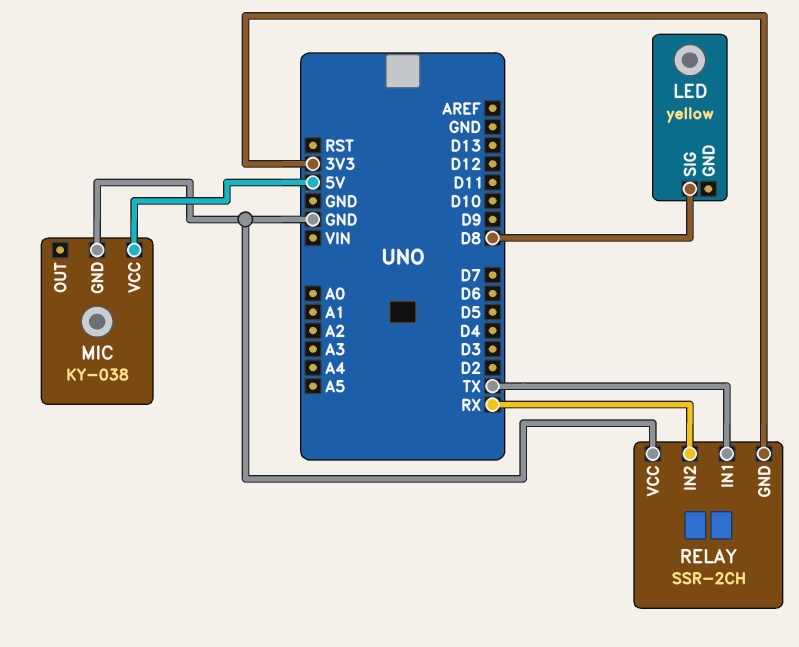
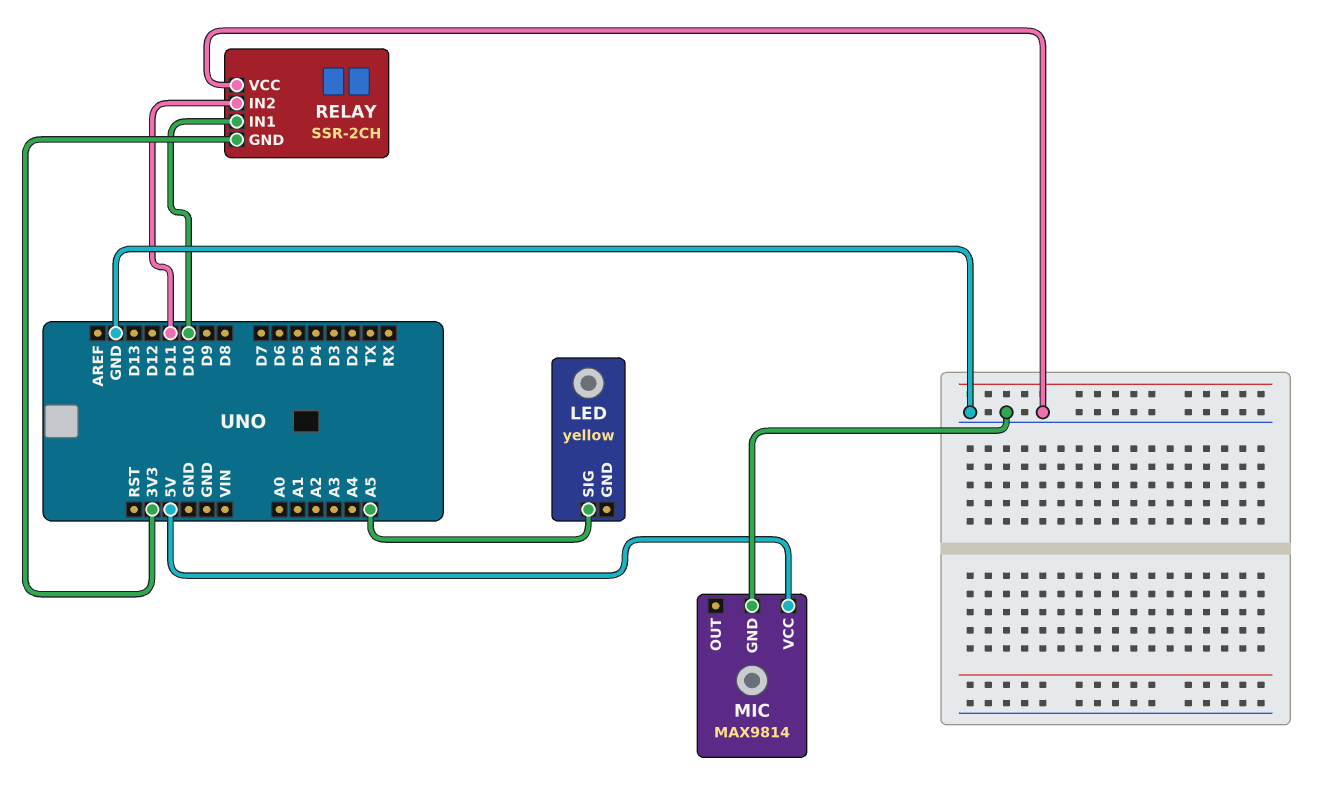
LED pin SIG: D8 -> A5
MIC: KY-038 -> MAX9814
RELAY pin IN1: TX -> D10
RELAY pin IN2: RX -> D11

